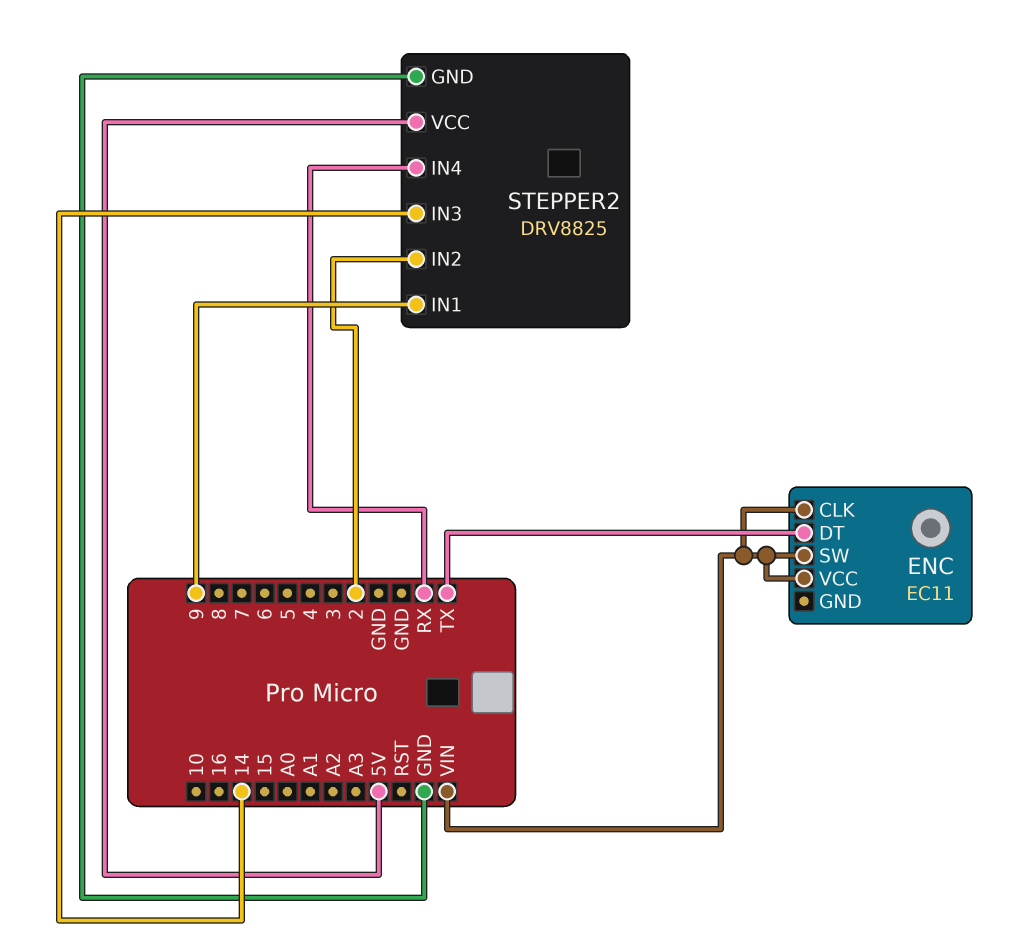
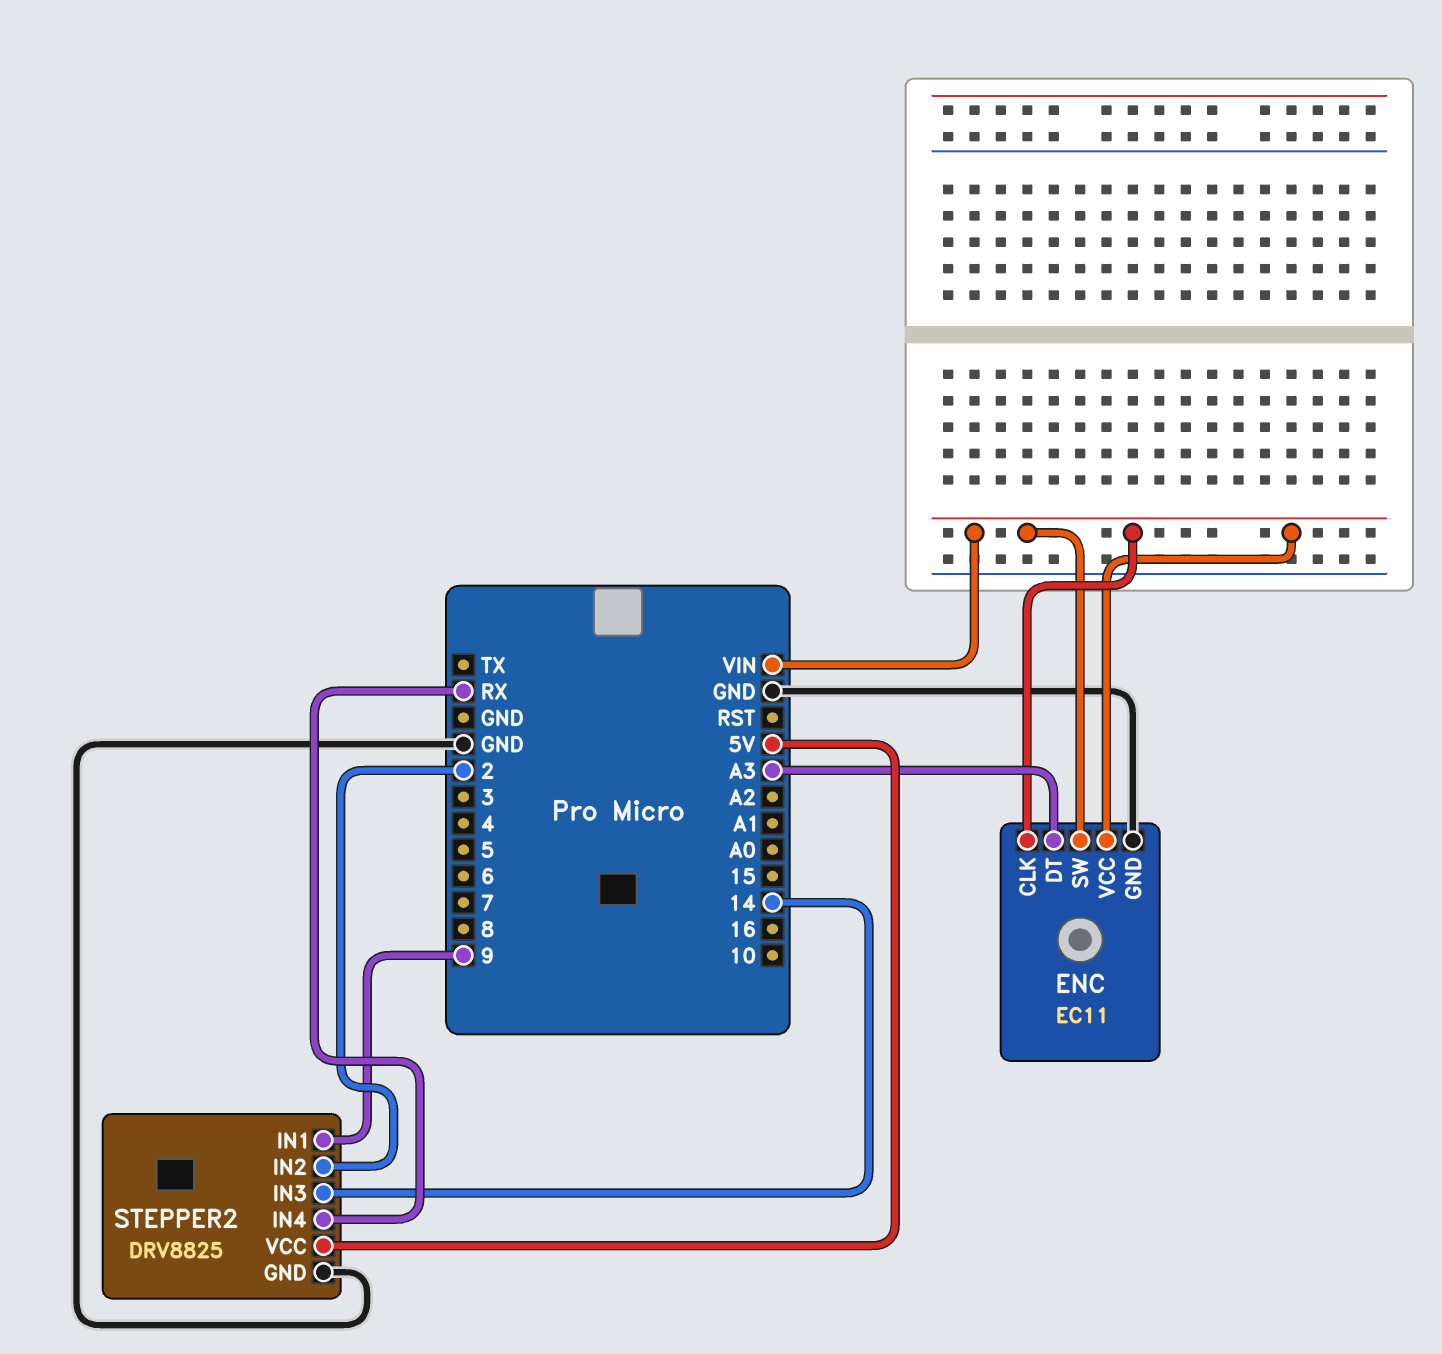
ENC pin DT: TX -> A3
ENC pin GND: none -> GND

